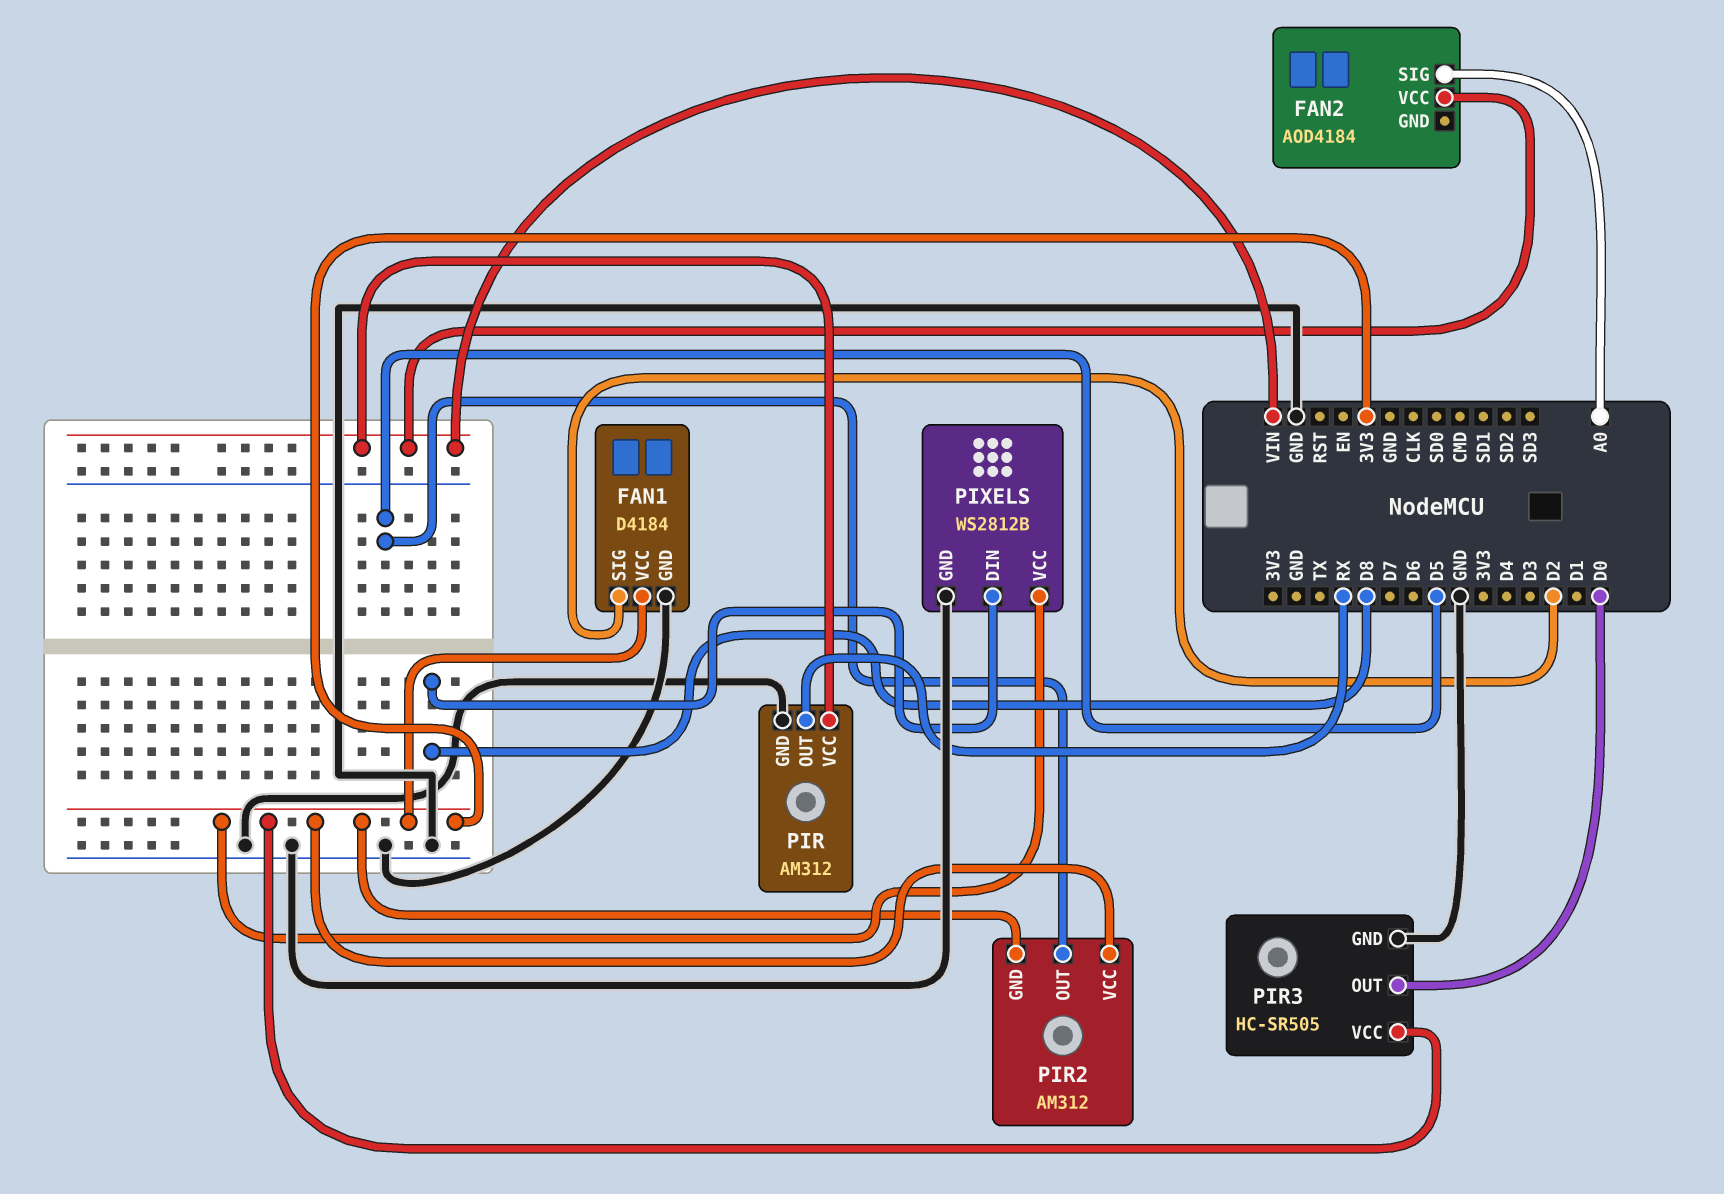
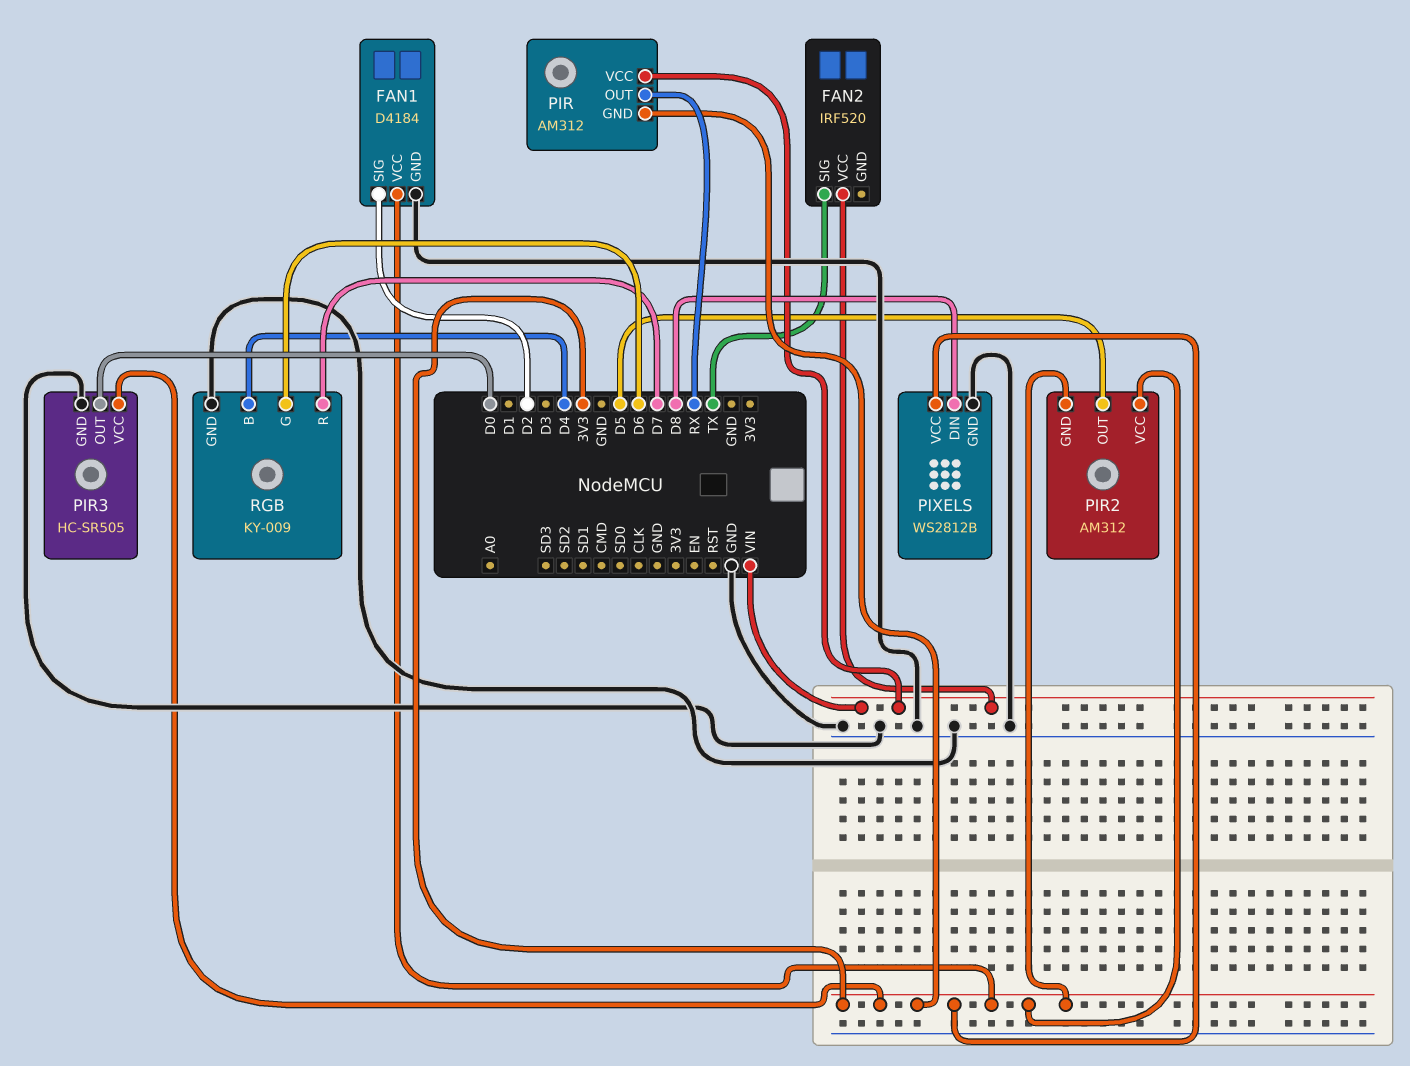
FAN2: AOD4184 -> IRF520
FAN2 pin SIG: A0 -> TX
PIR pin GND: GND -> 3V3
RGB: none -> KY-009
RGB pin B: none -> D4
RGB pin G: none -> D6
RGB pin GND: none -> GND
RGB pin R: none -> D7

